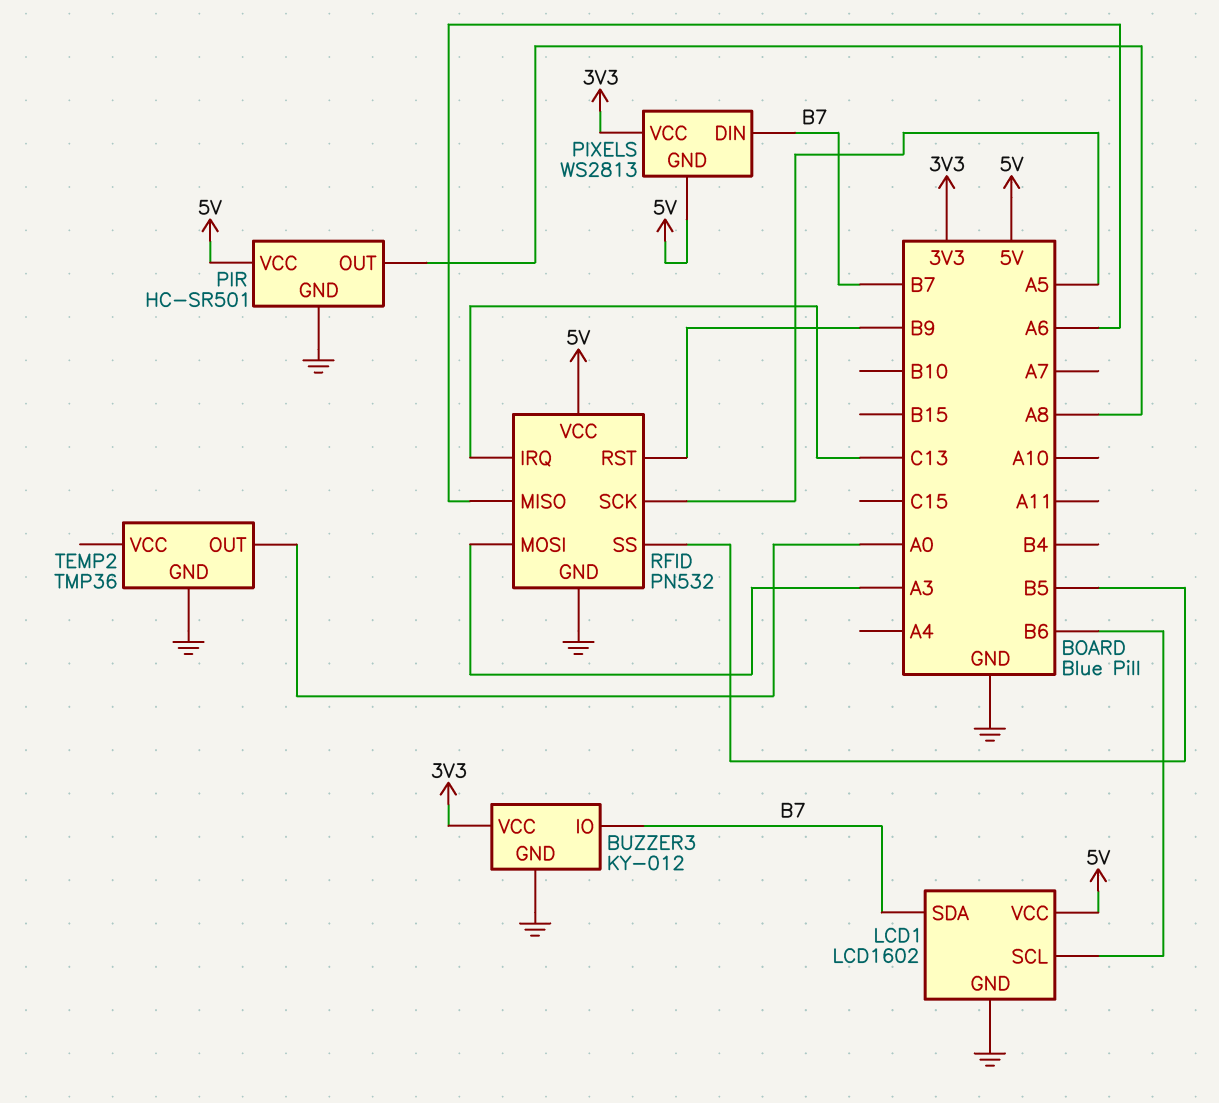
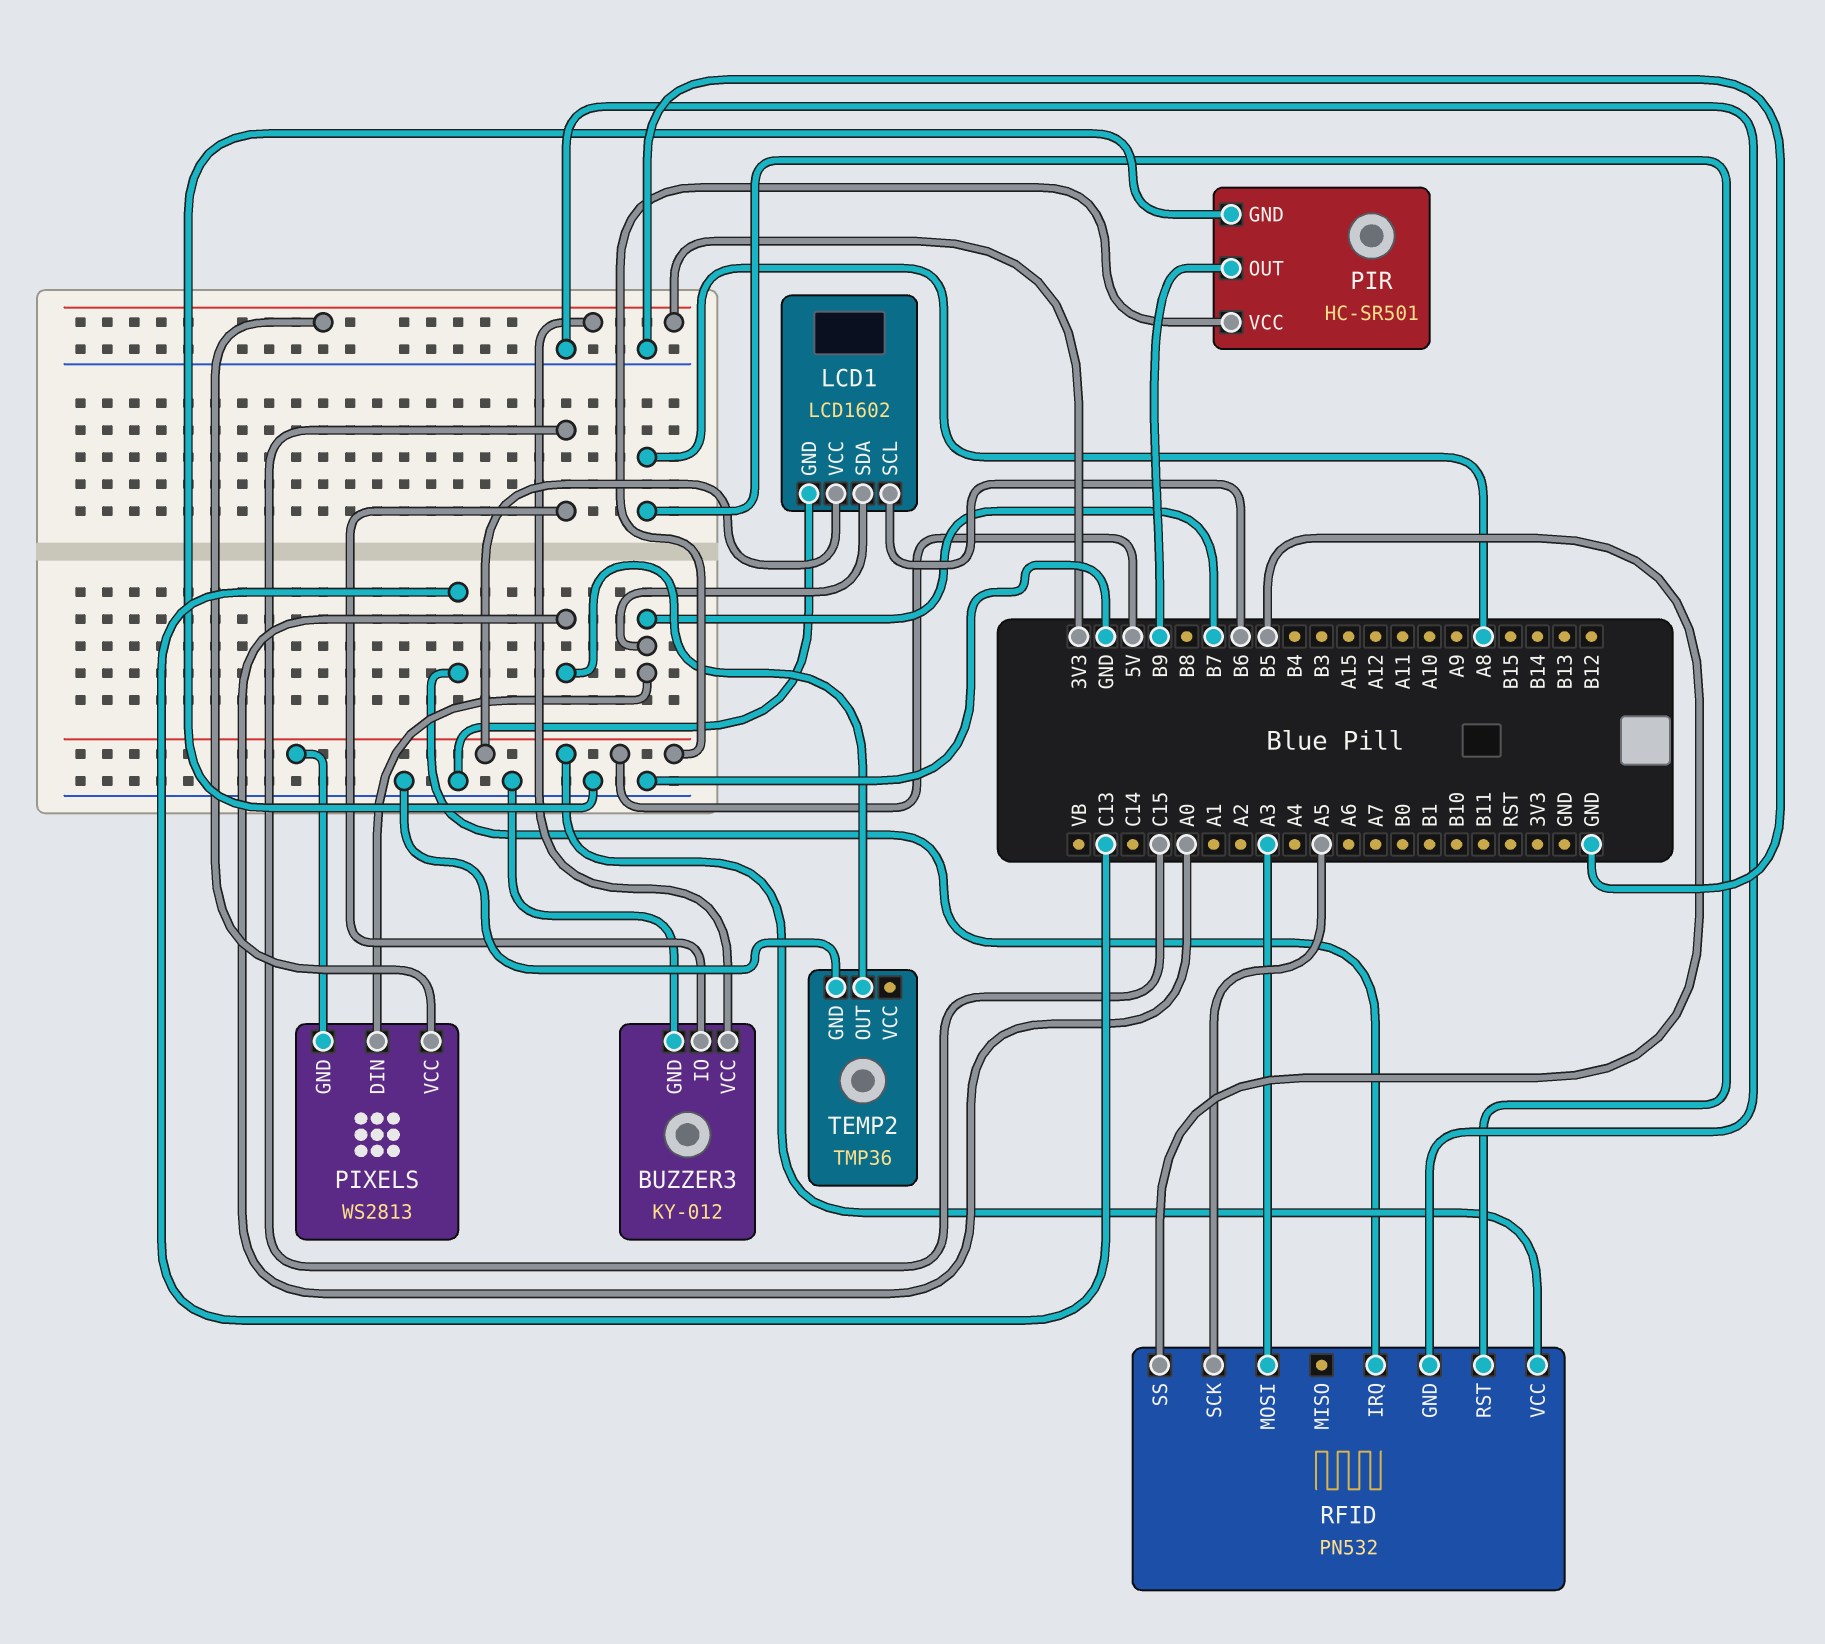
BUZZER3 pin IO: B7 -> C15
PIR pin OUT: A8 -> B9
RFID pin MISO: A6 -> none
RFID pin RST: B9 -> A8

